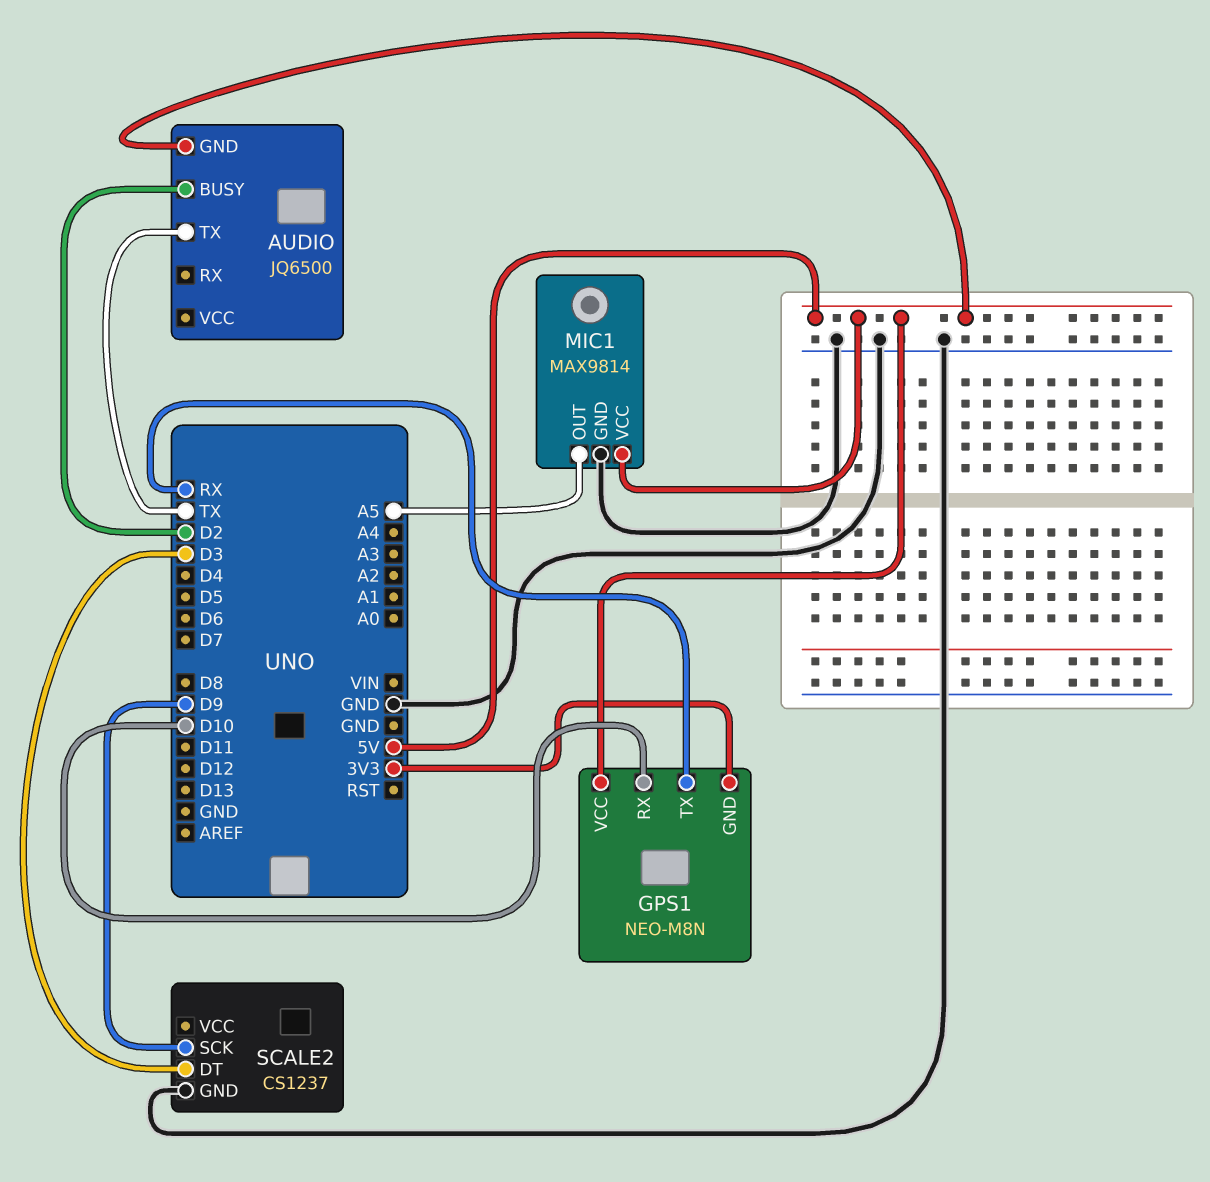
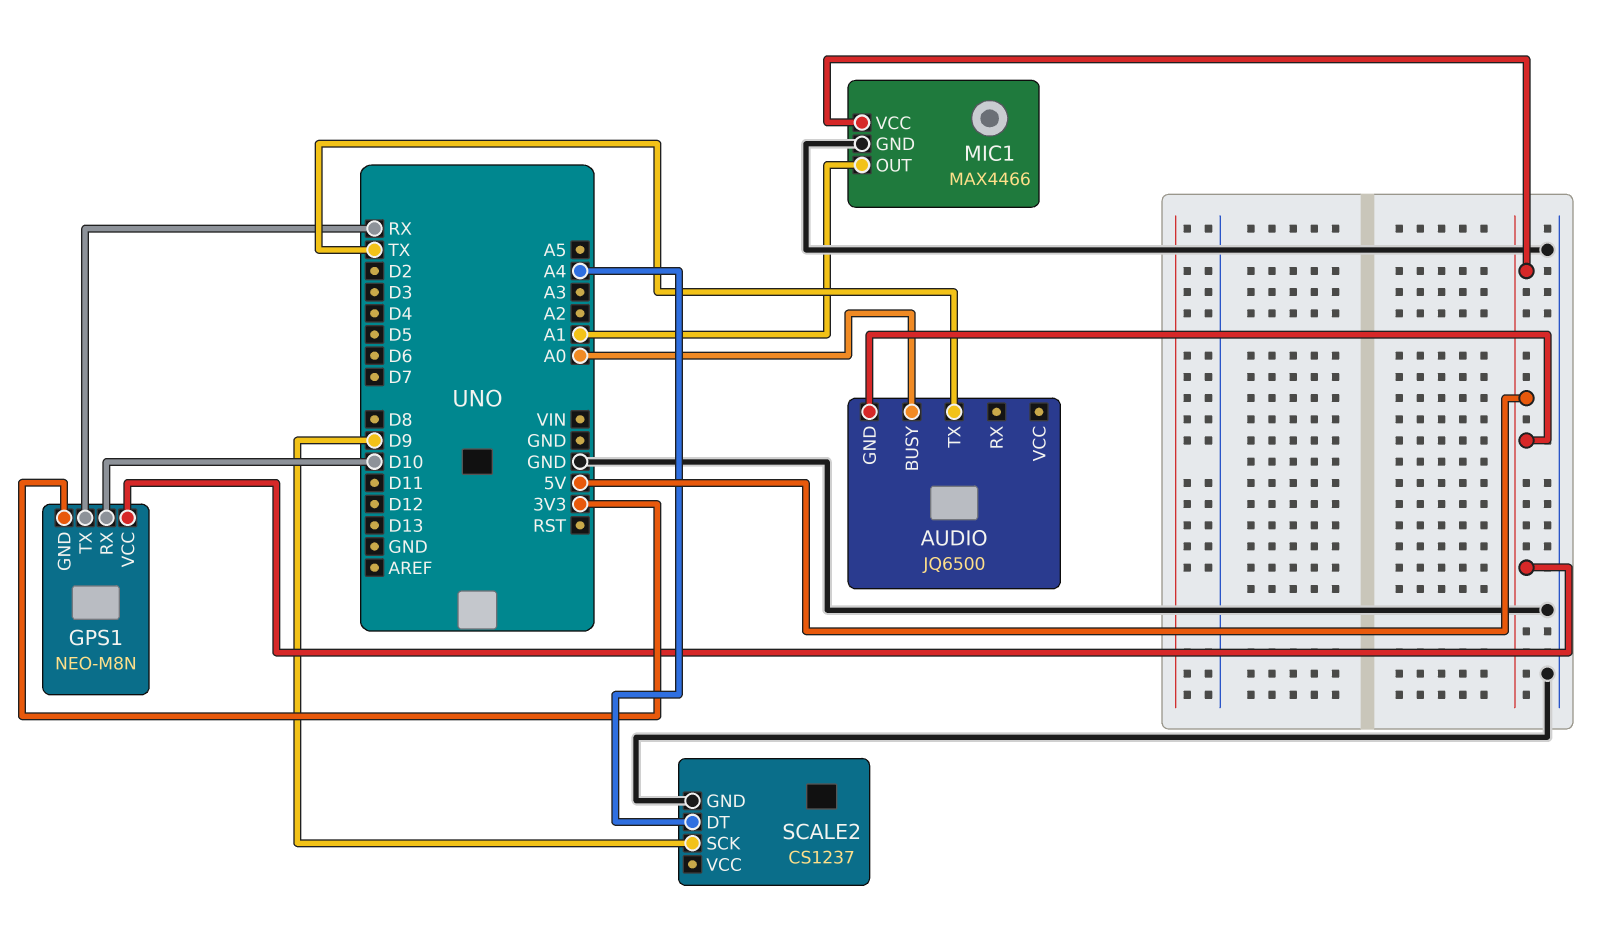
AUDIO pin BUSY: D2 -> A0
MIC1: MAX9814 -> MAX4466
MIC1 pin OUT: A5 -> A1
SCALE2 pin DT: D3 -> A4

